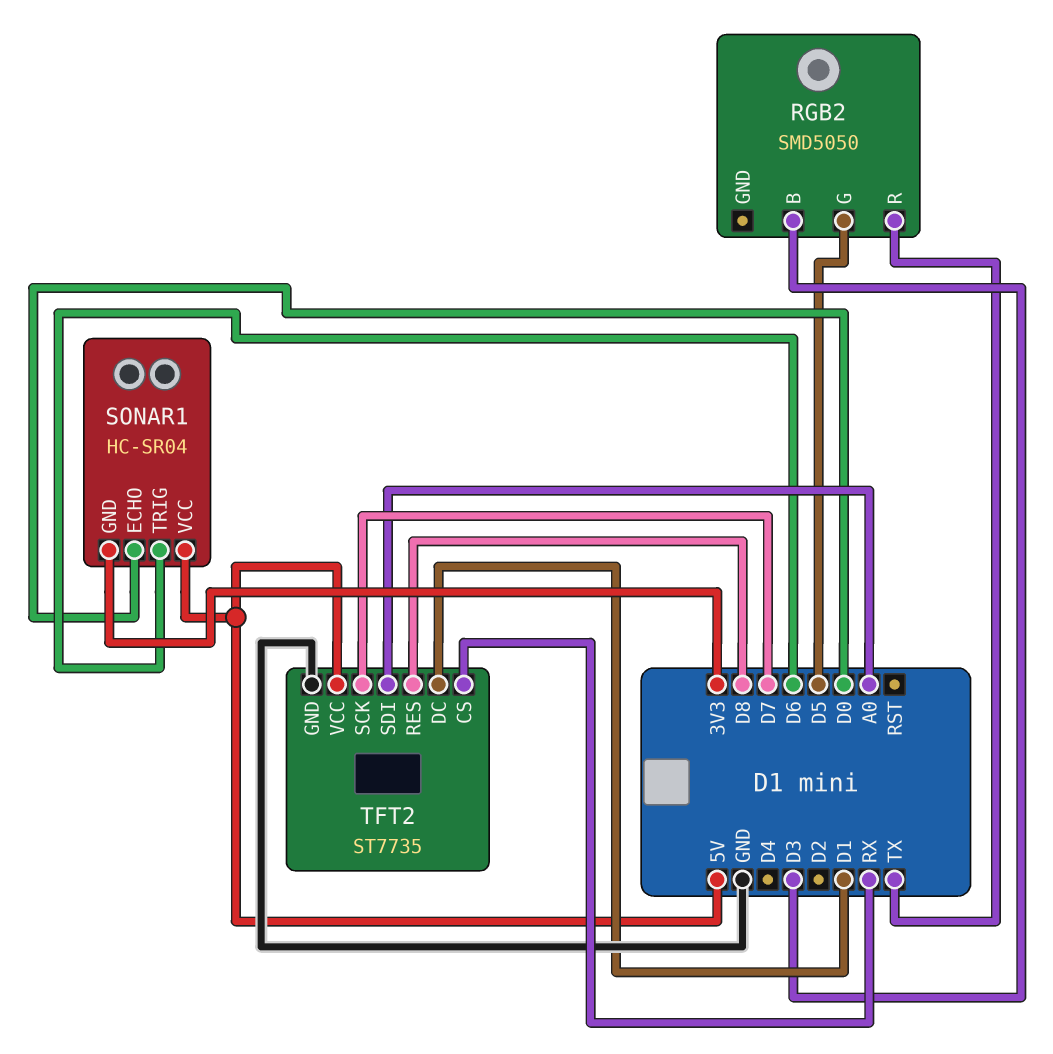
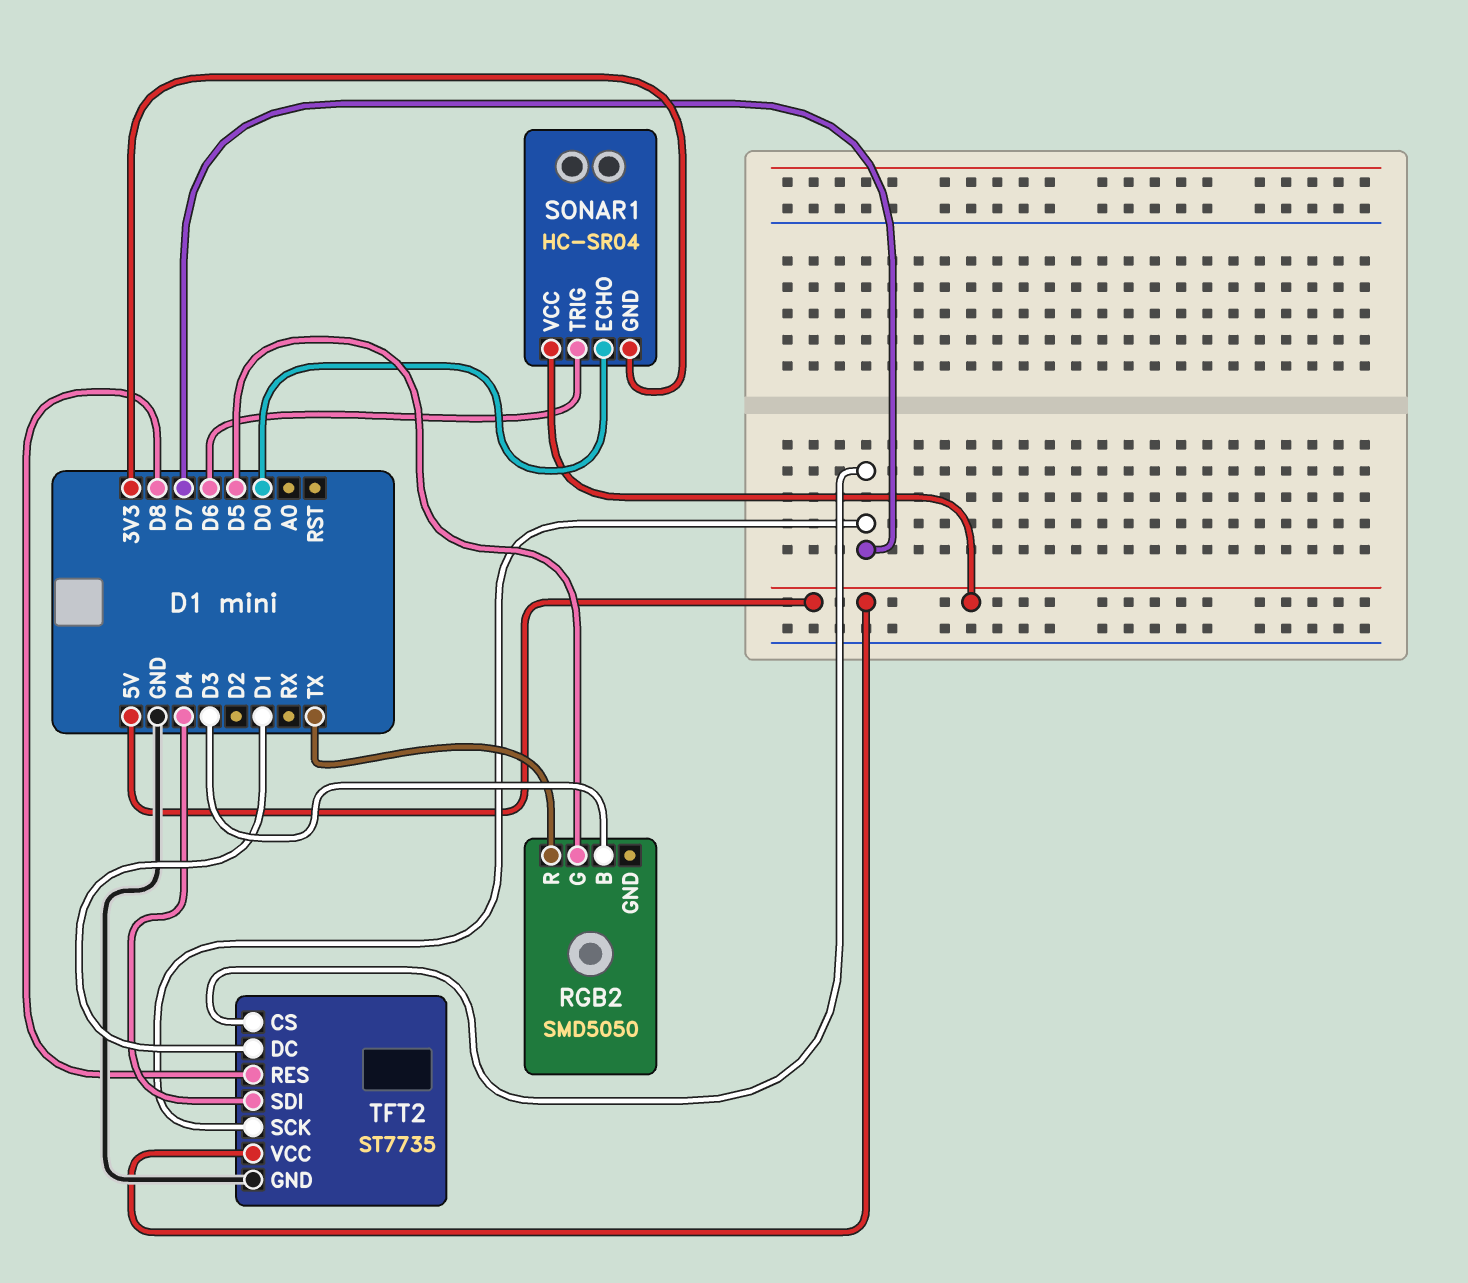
TFT2 pin CS: RX -> D7
TFT2 pin SDI: A0 -> D4

